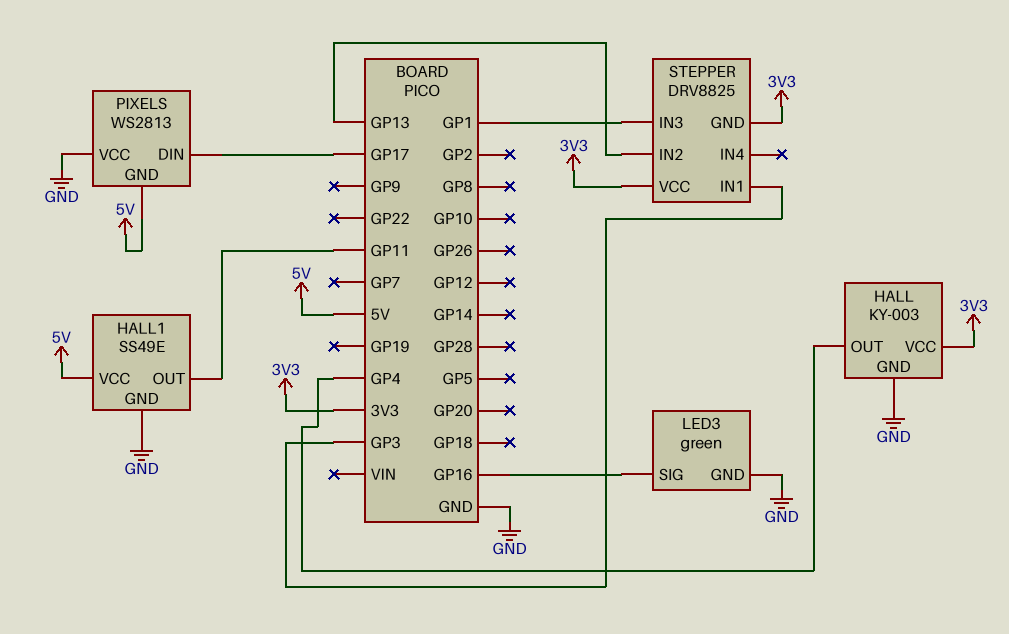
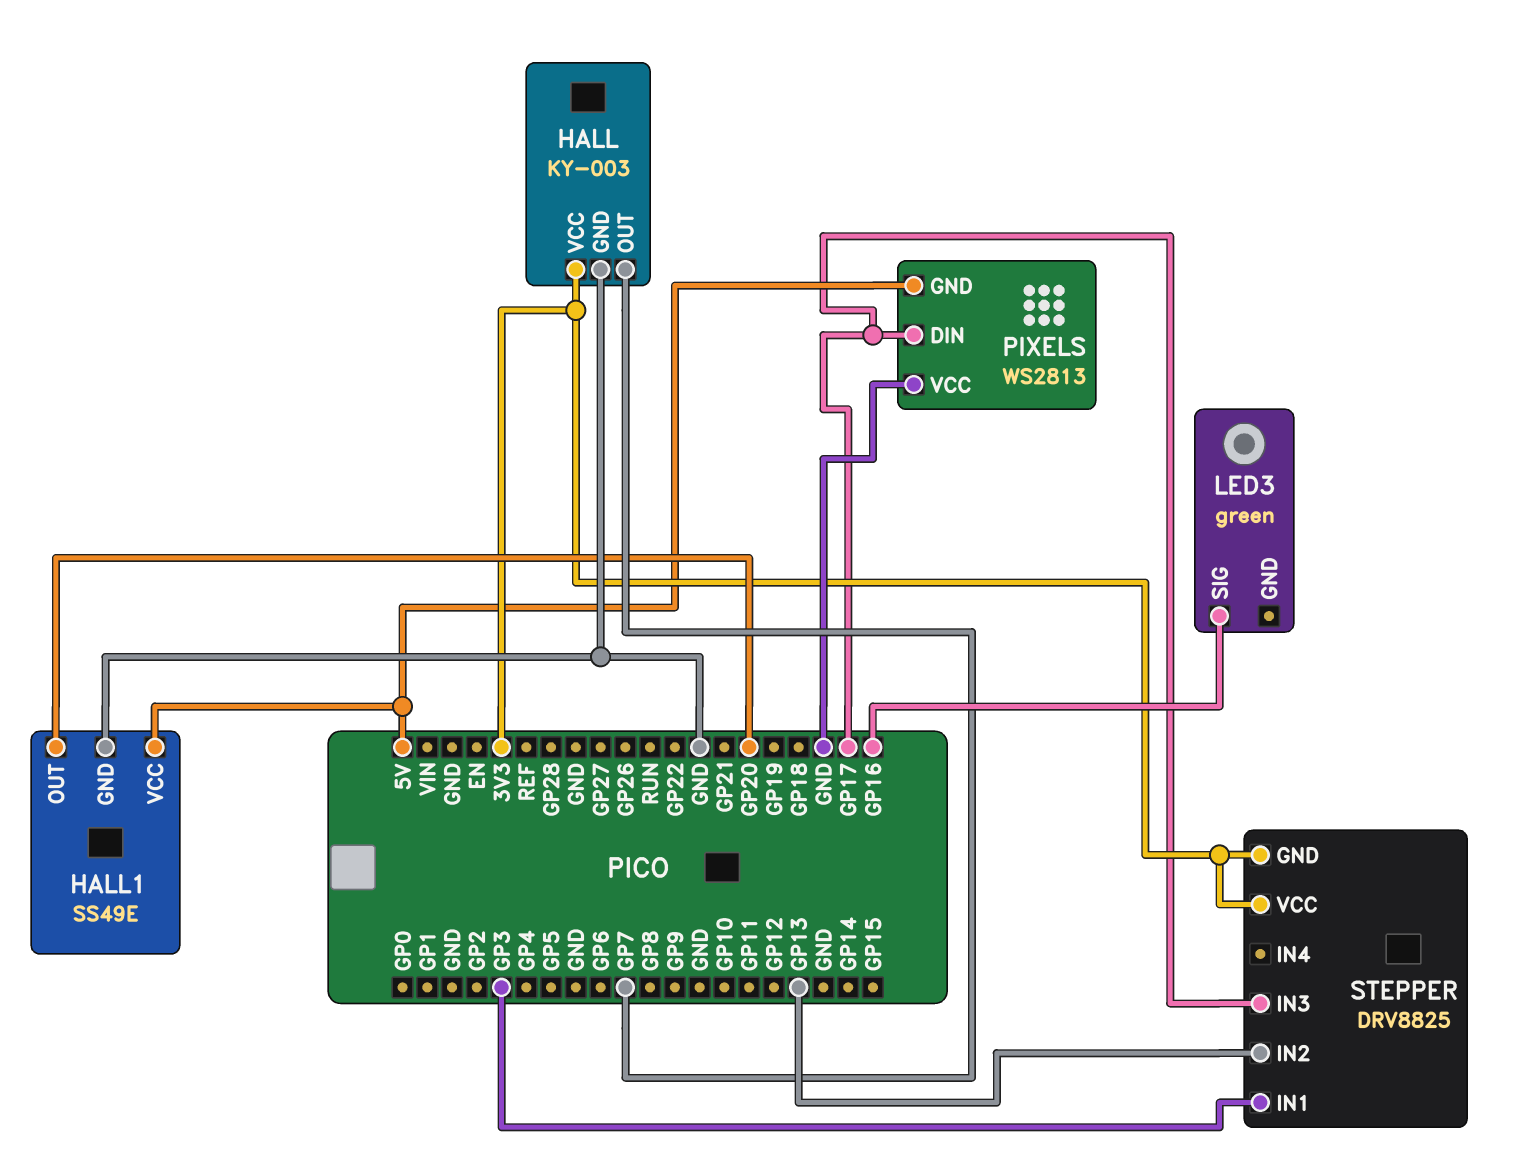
HALL pin OUT: GP4 -> GP7
HALL1 pin OUT: GP11 -> GP20
LED3 pin GND: GND -> none
STEPPER pin IN3: GP1 -> GP17

